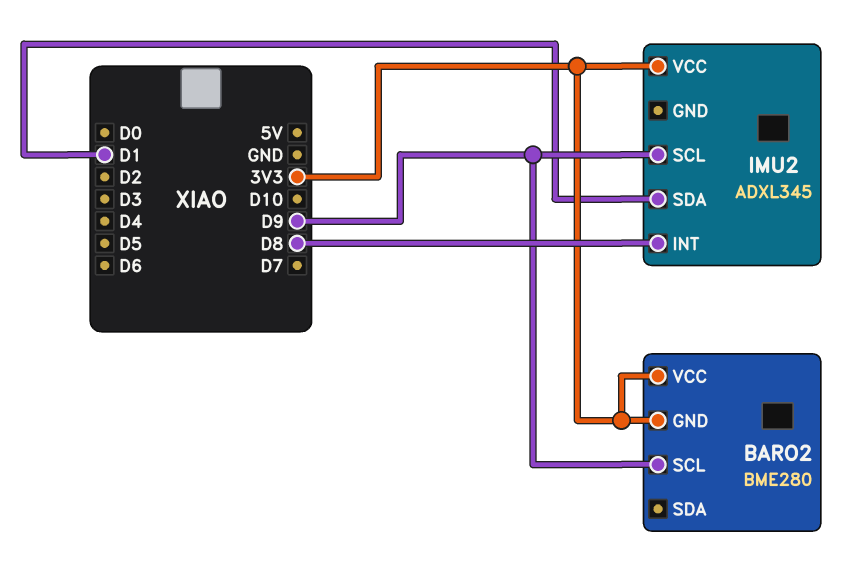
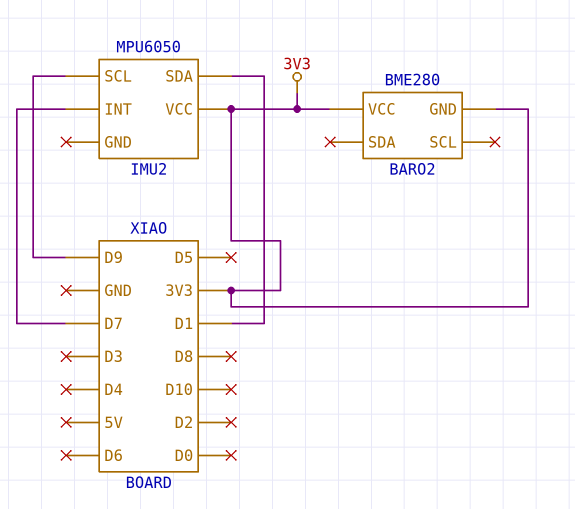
BARO2 pin SCL: D9 -> none
IMU2: ADXL345 -> MPU6050
IMU2 pin INT: D8 -> D7

